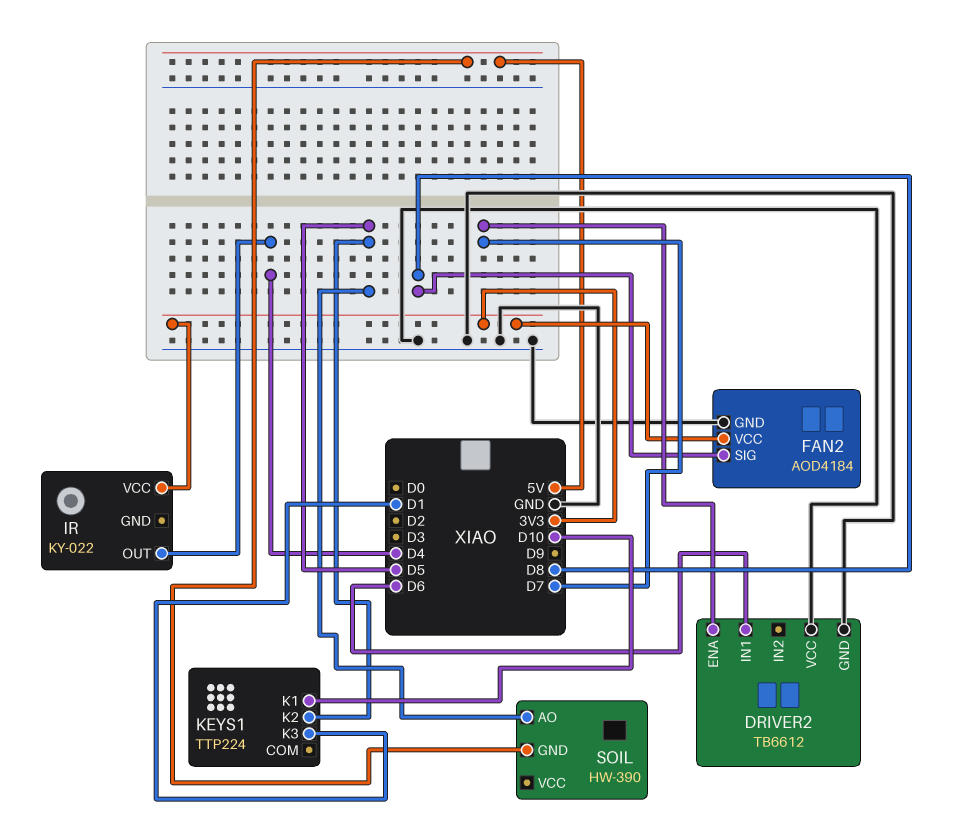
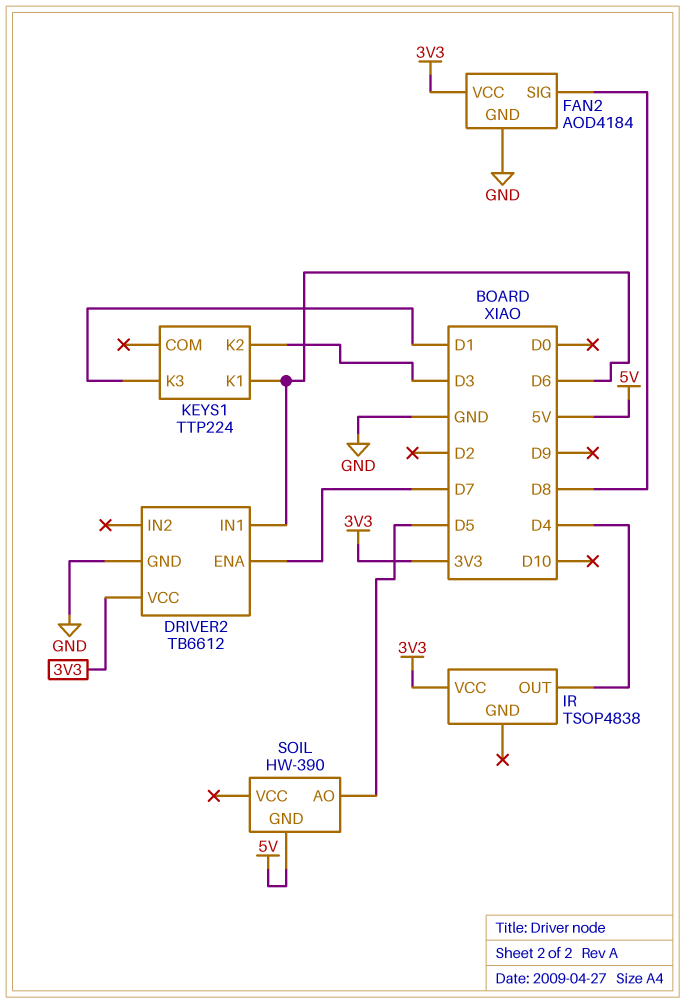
DRIVER2 pin VCC: GND -> 3V3
IR: KY-022 -> TSOP4838
KEYS1 pin K1: D10 -> D6
KEYS1 pin K2: D5 -> D3

